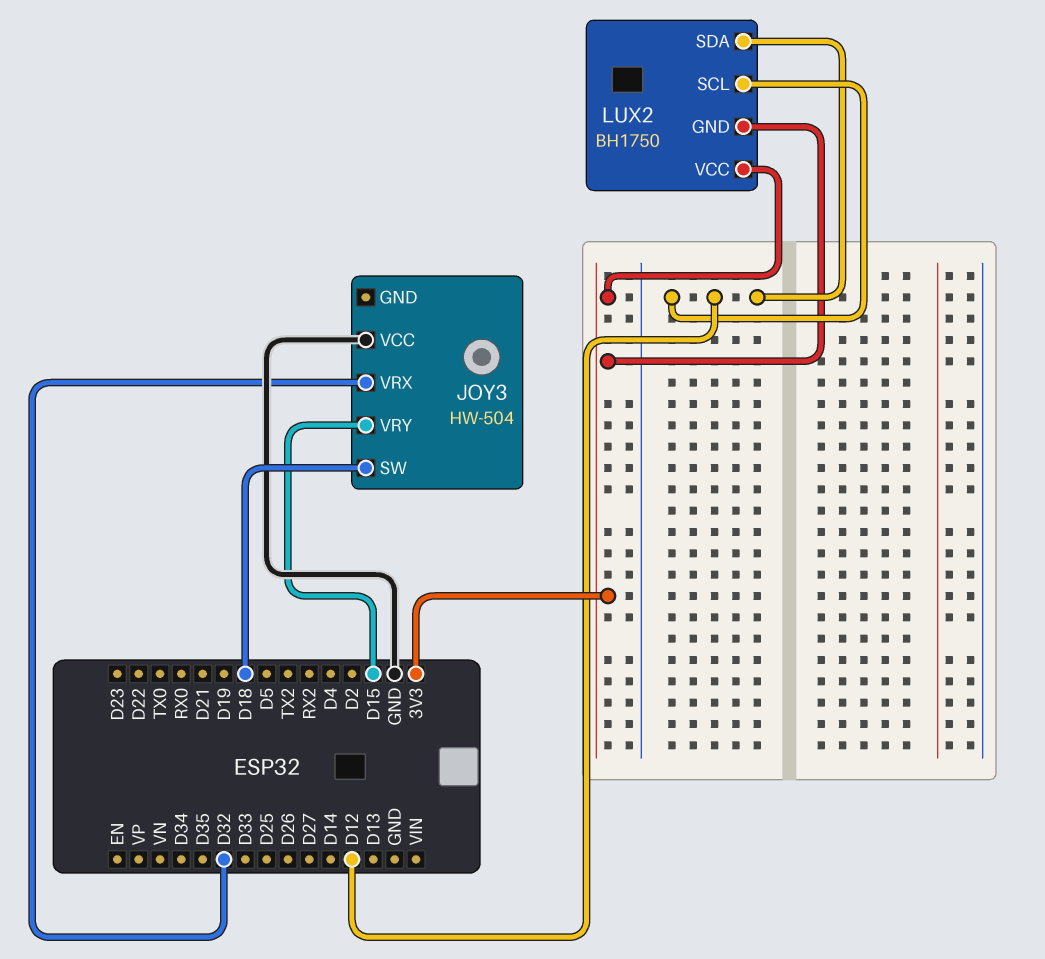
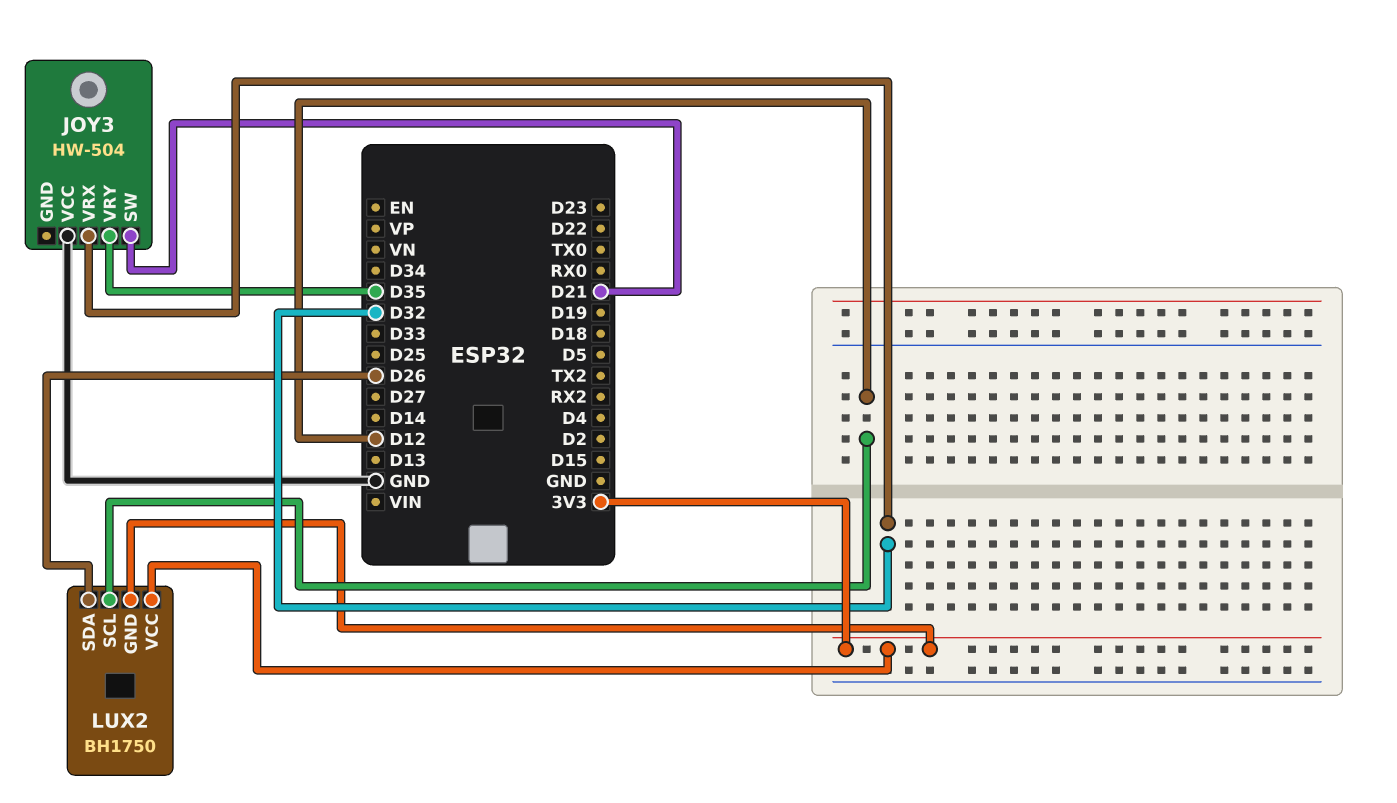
JOY3 pin SW: D18 -> D21
JOY3 pin VRY: D15 -> D35
LUX2 pin SDA: D12 -> D26

